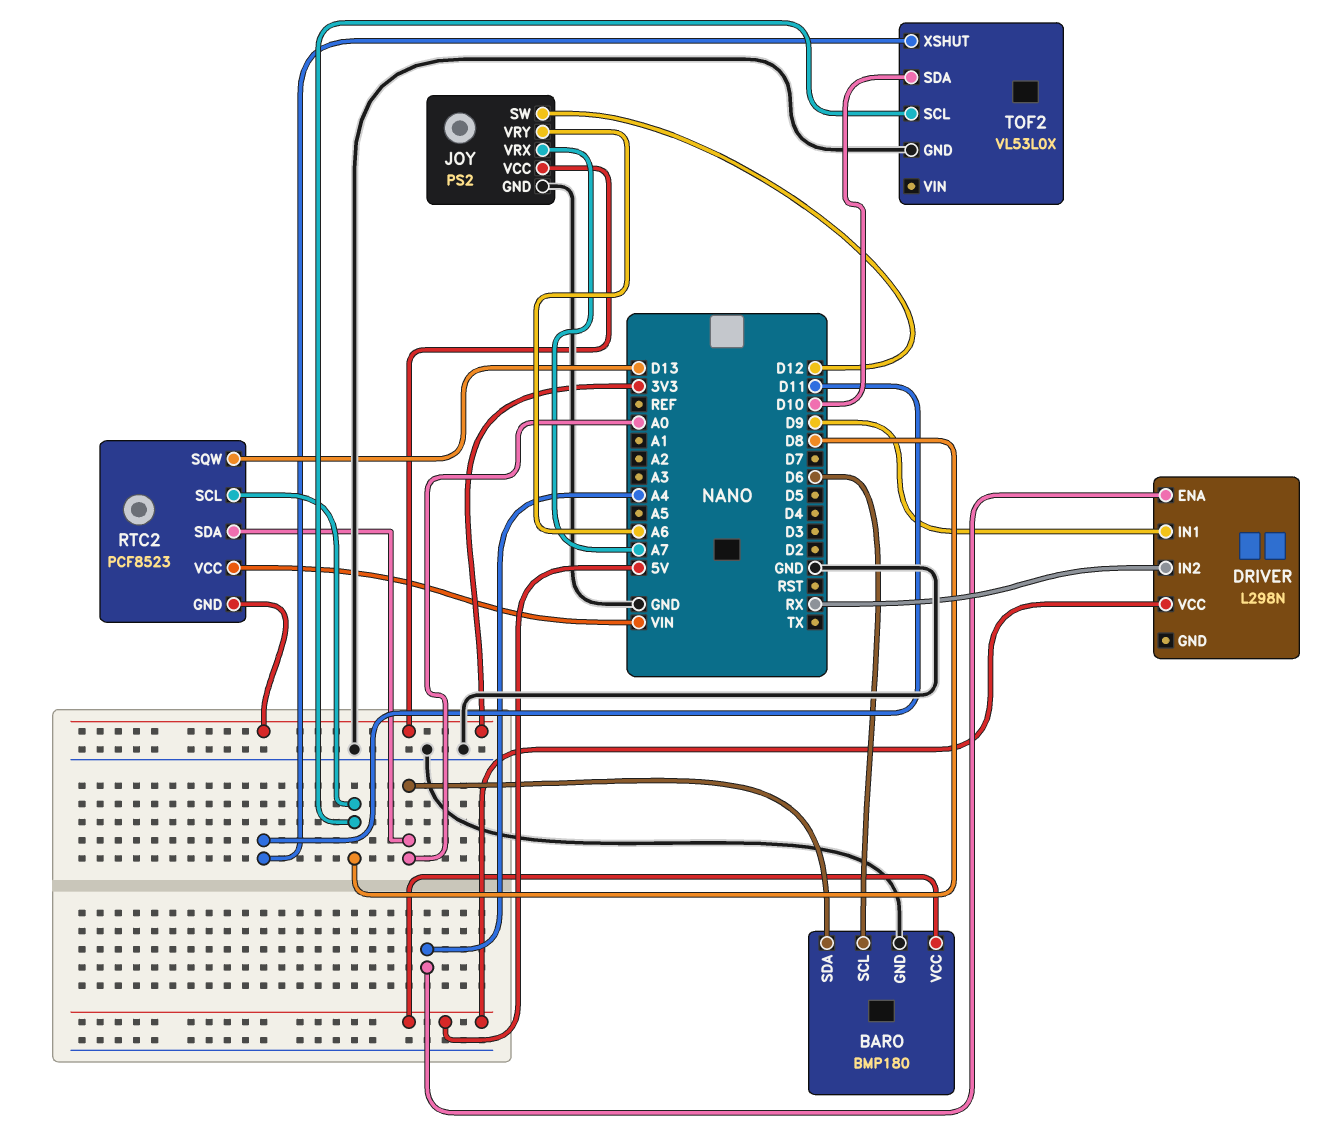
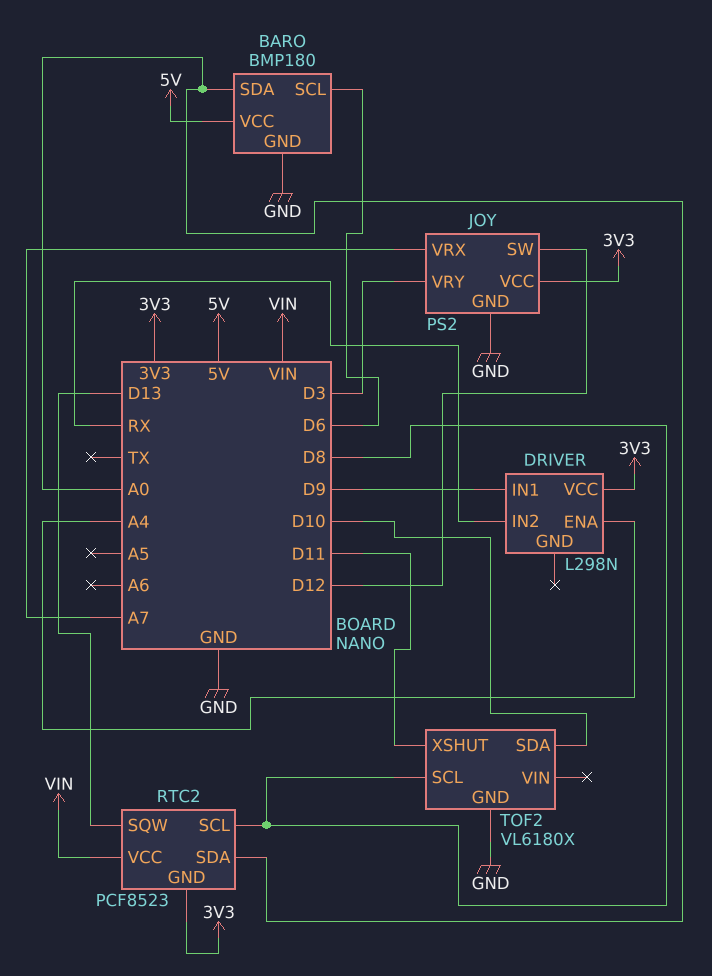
DRIVER pin VCC: 5V -> 3V3
JOY pin VRY: A6 -> D3
TOF2: VL53L0X -> VL6180X

